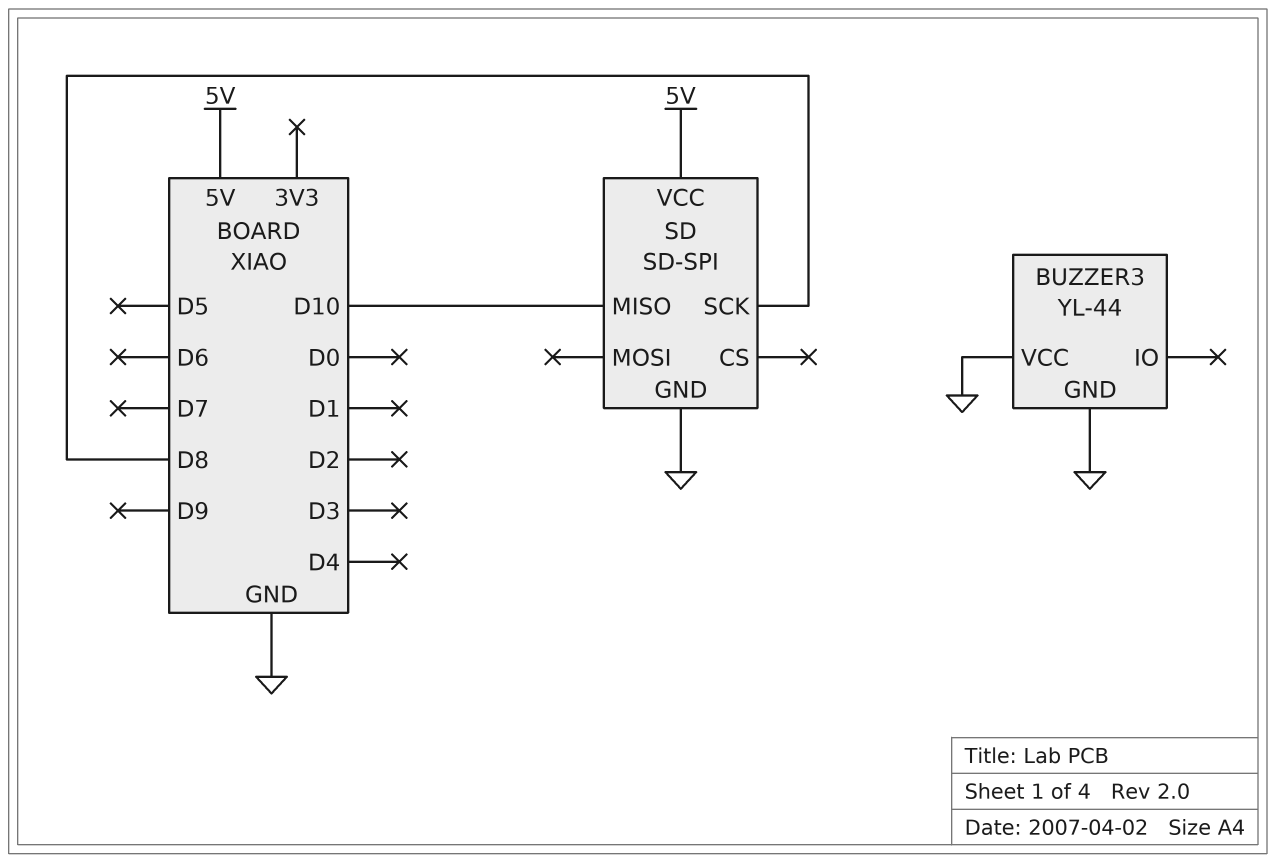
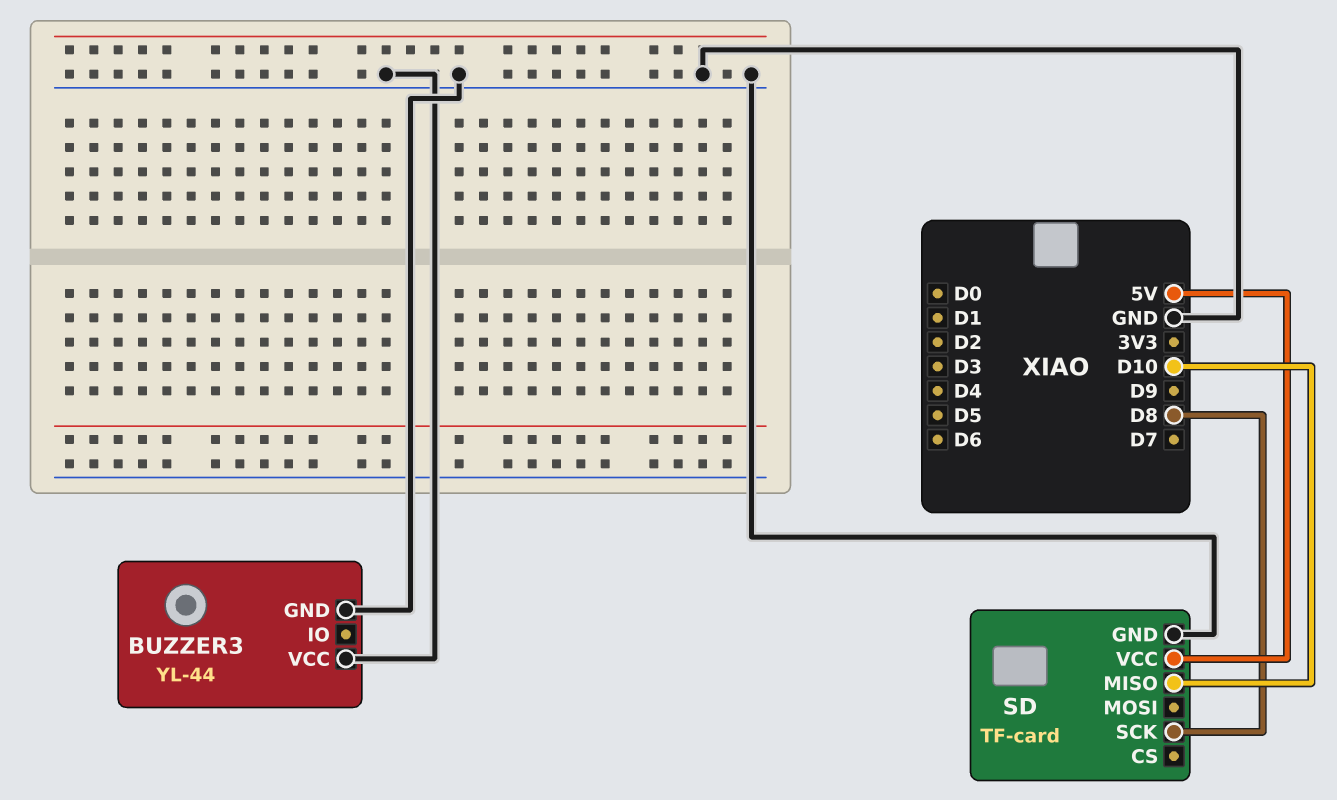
SD: SD-SPI -> TF-card

